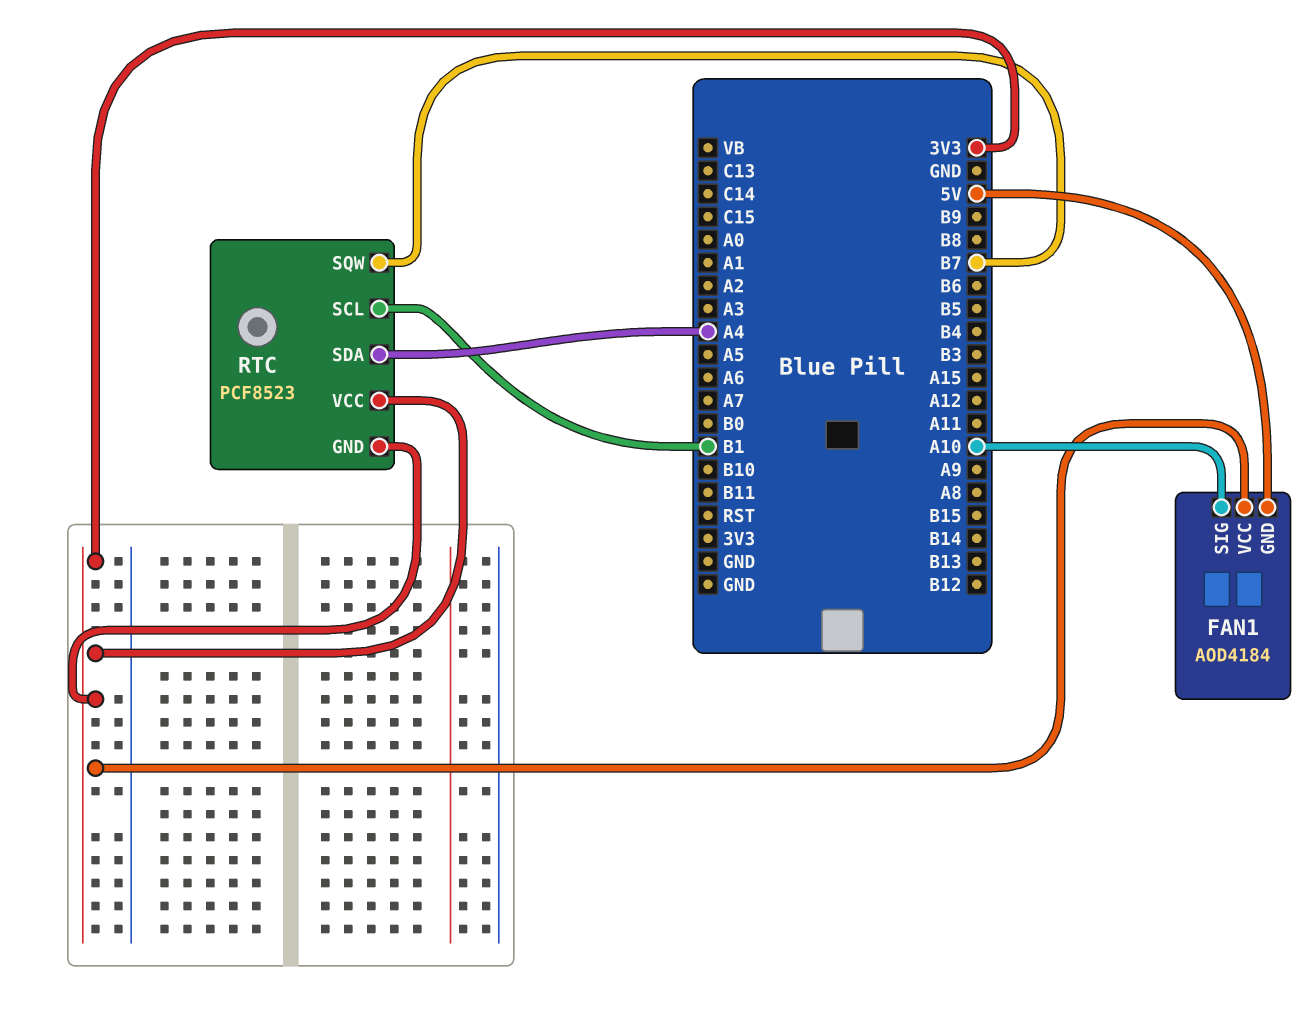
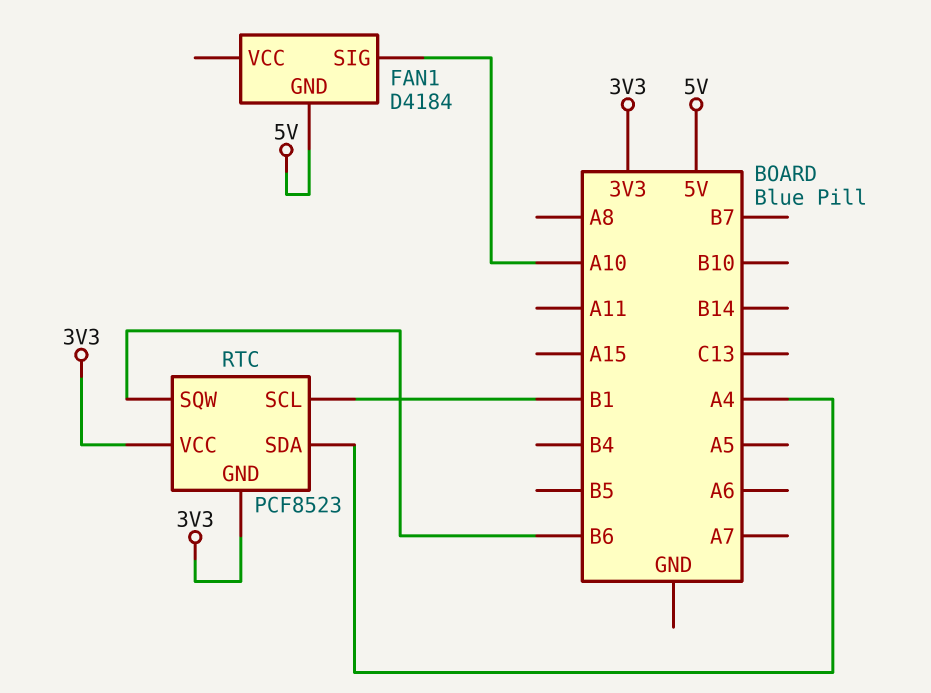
FAN1: AOD4184 -> D4184
FAN1 pin VCC: 3V3 -> none
RTC pin SQW: B7 -> B6

